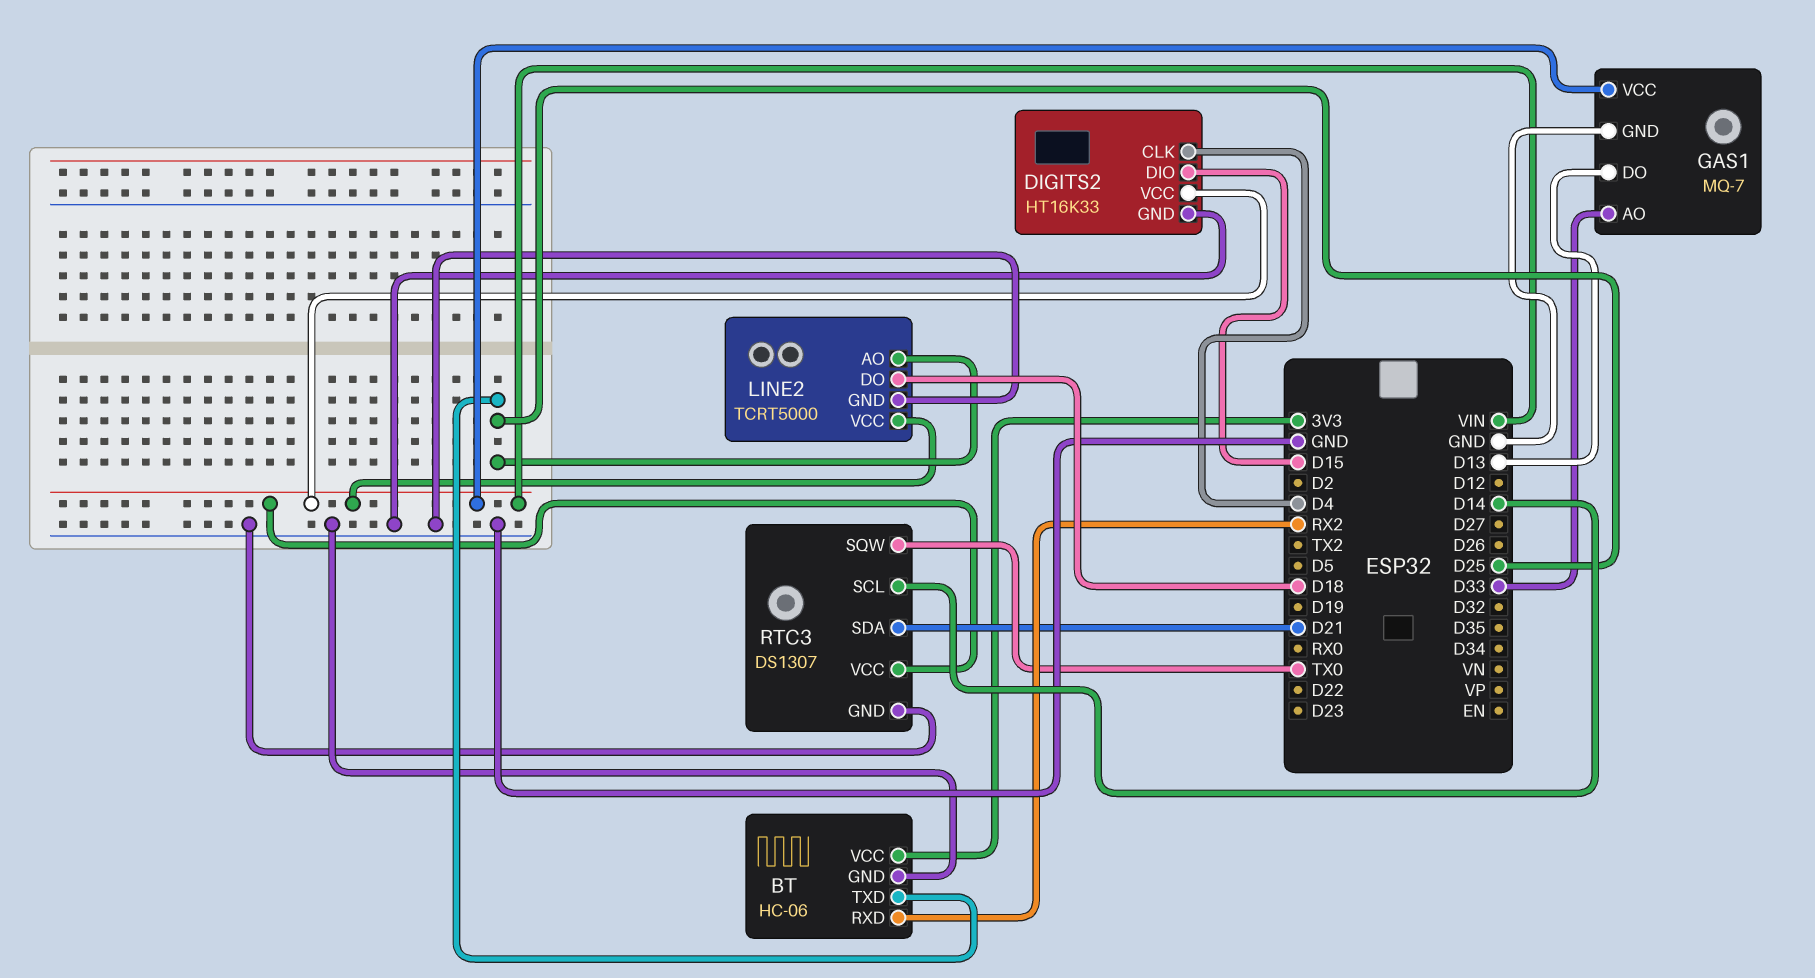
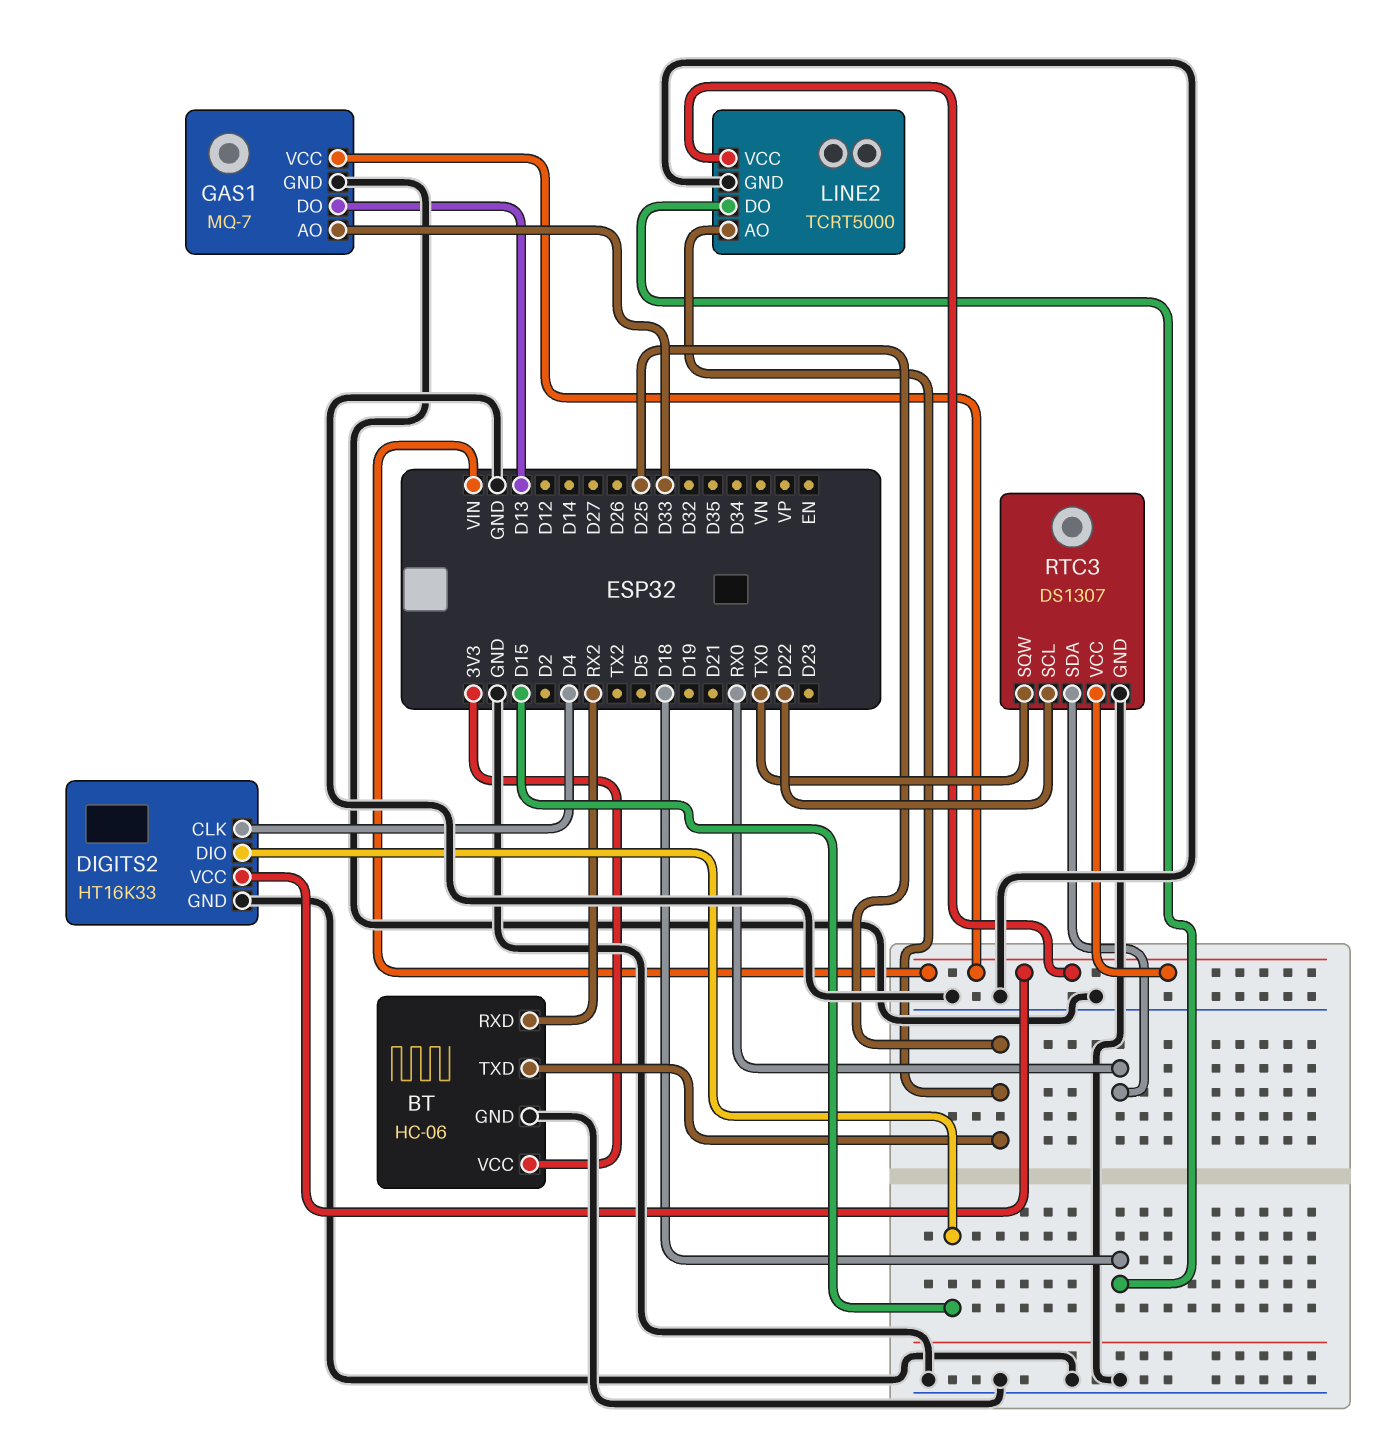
RTC3 pin SCL: D14 -> D22
RTC3 pin SDA: D21 -> RX0

